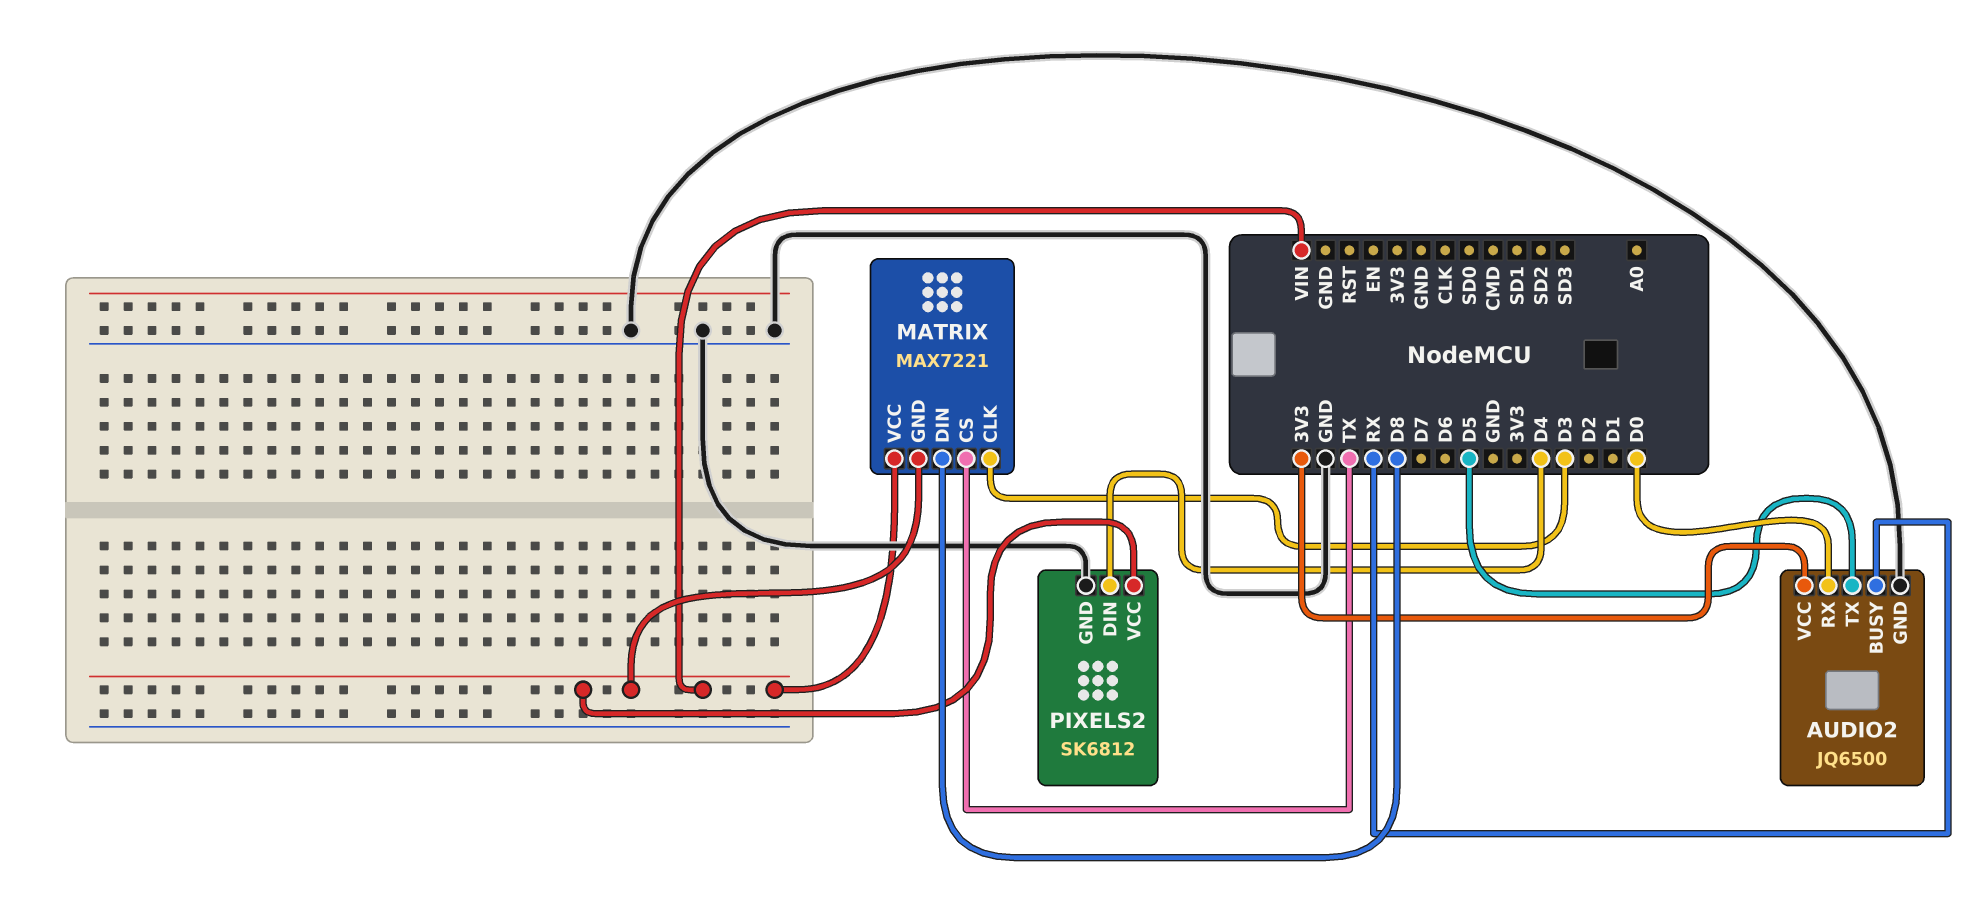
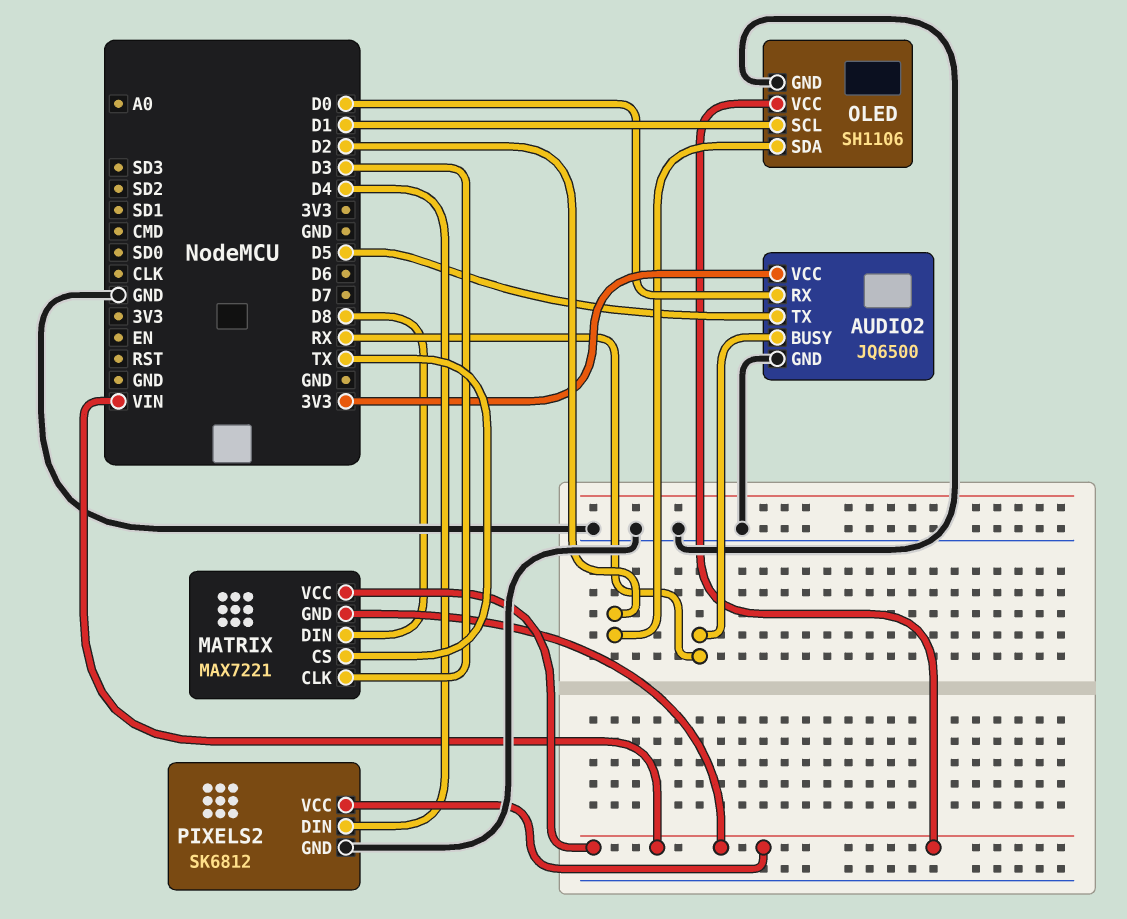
OLED: none -> SH1106
OLED pin GND: none -> GND
OLED pin SCL: none -> D1
OLED pin SDA: none -> D2
OLED pin VCC: none -> VIN

